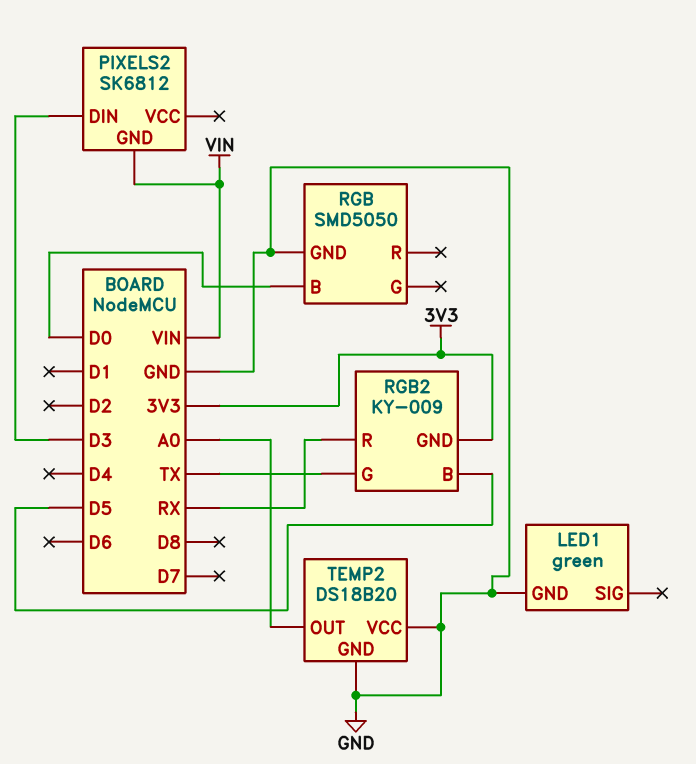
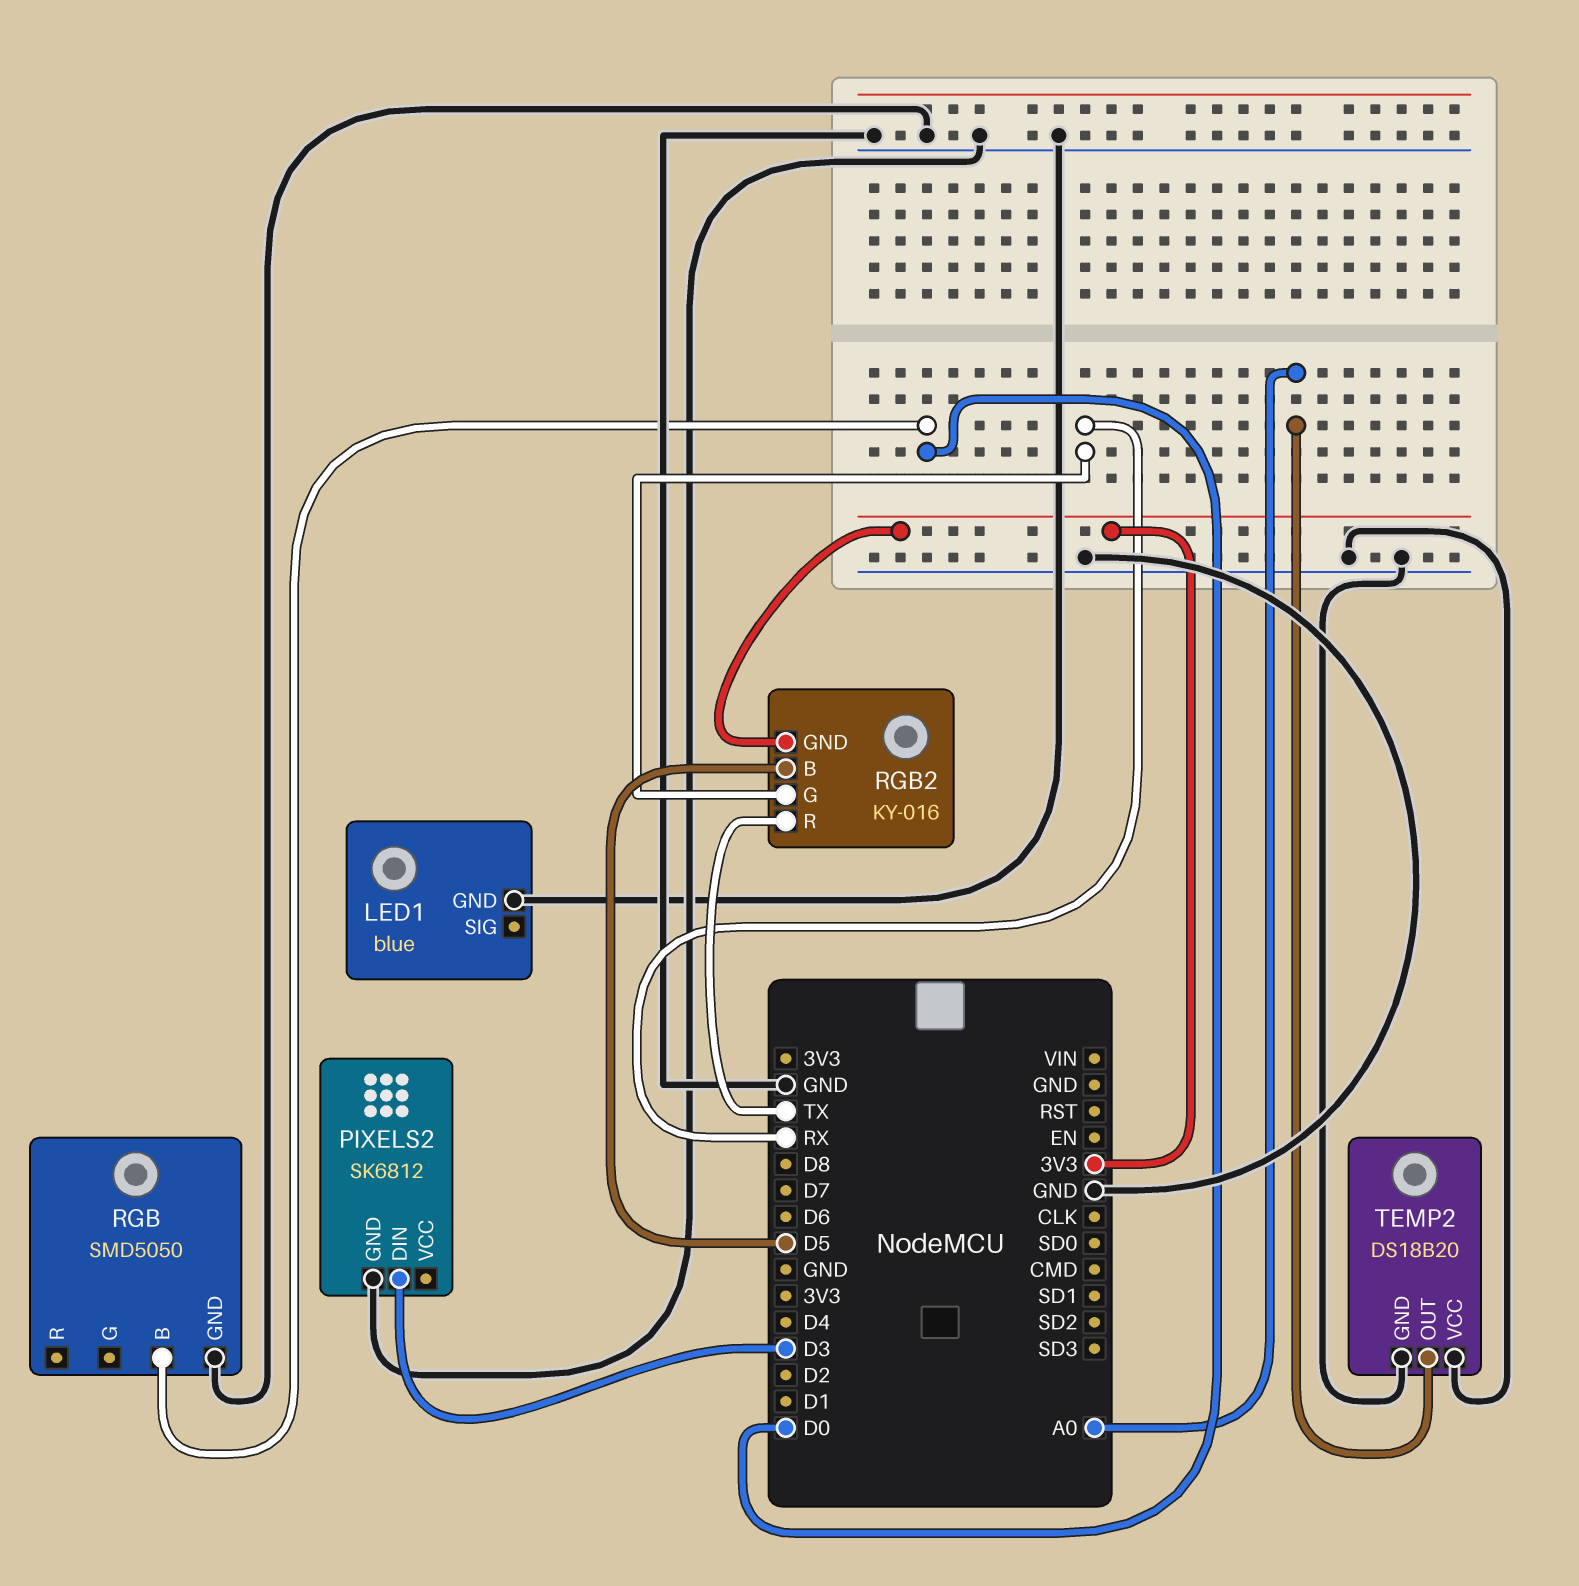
LED1: green -> blue
PIXELS2 pin GND: VIN -> GND
RGB2: KY-009 -> KY-016
RGB2 pin G: TX -> RX
RGB2 pin R: RX -> TX

